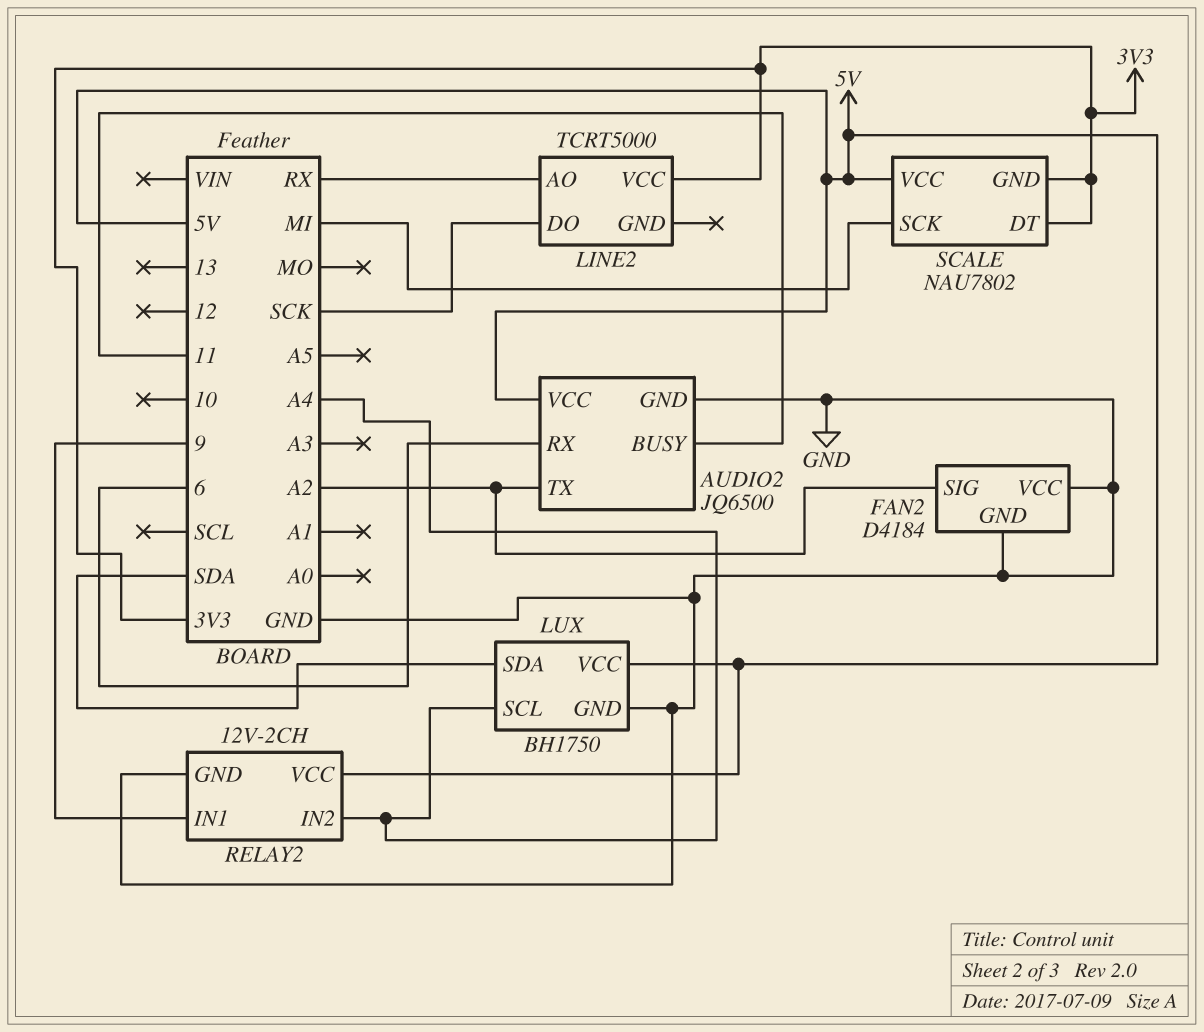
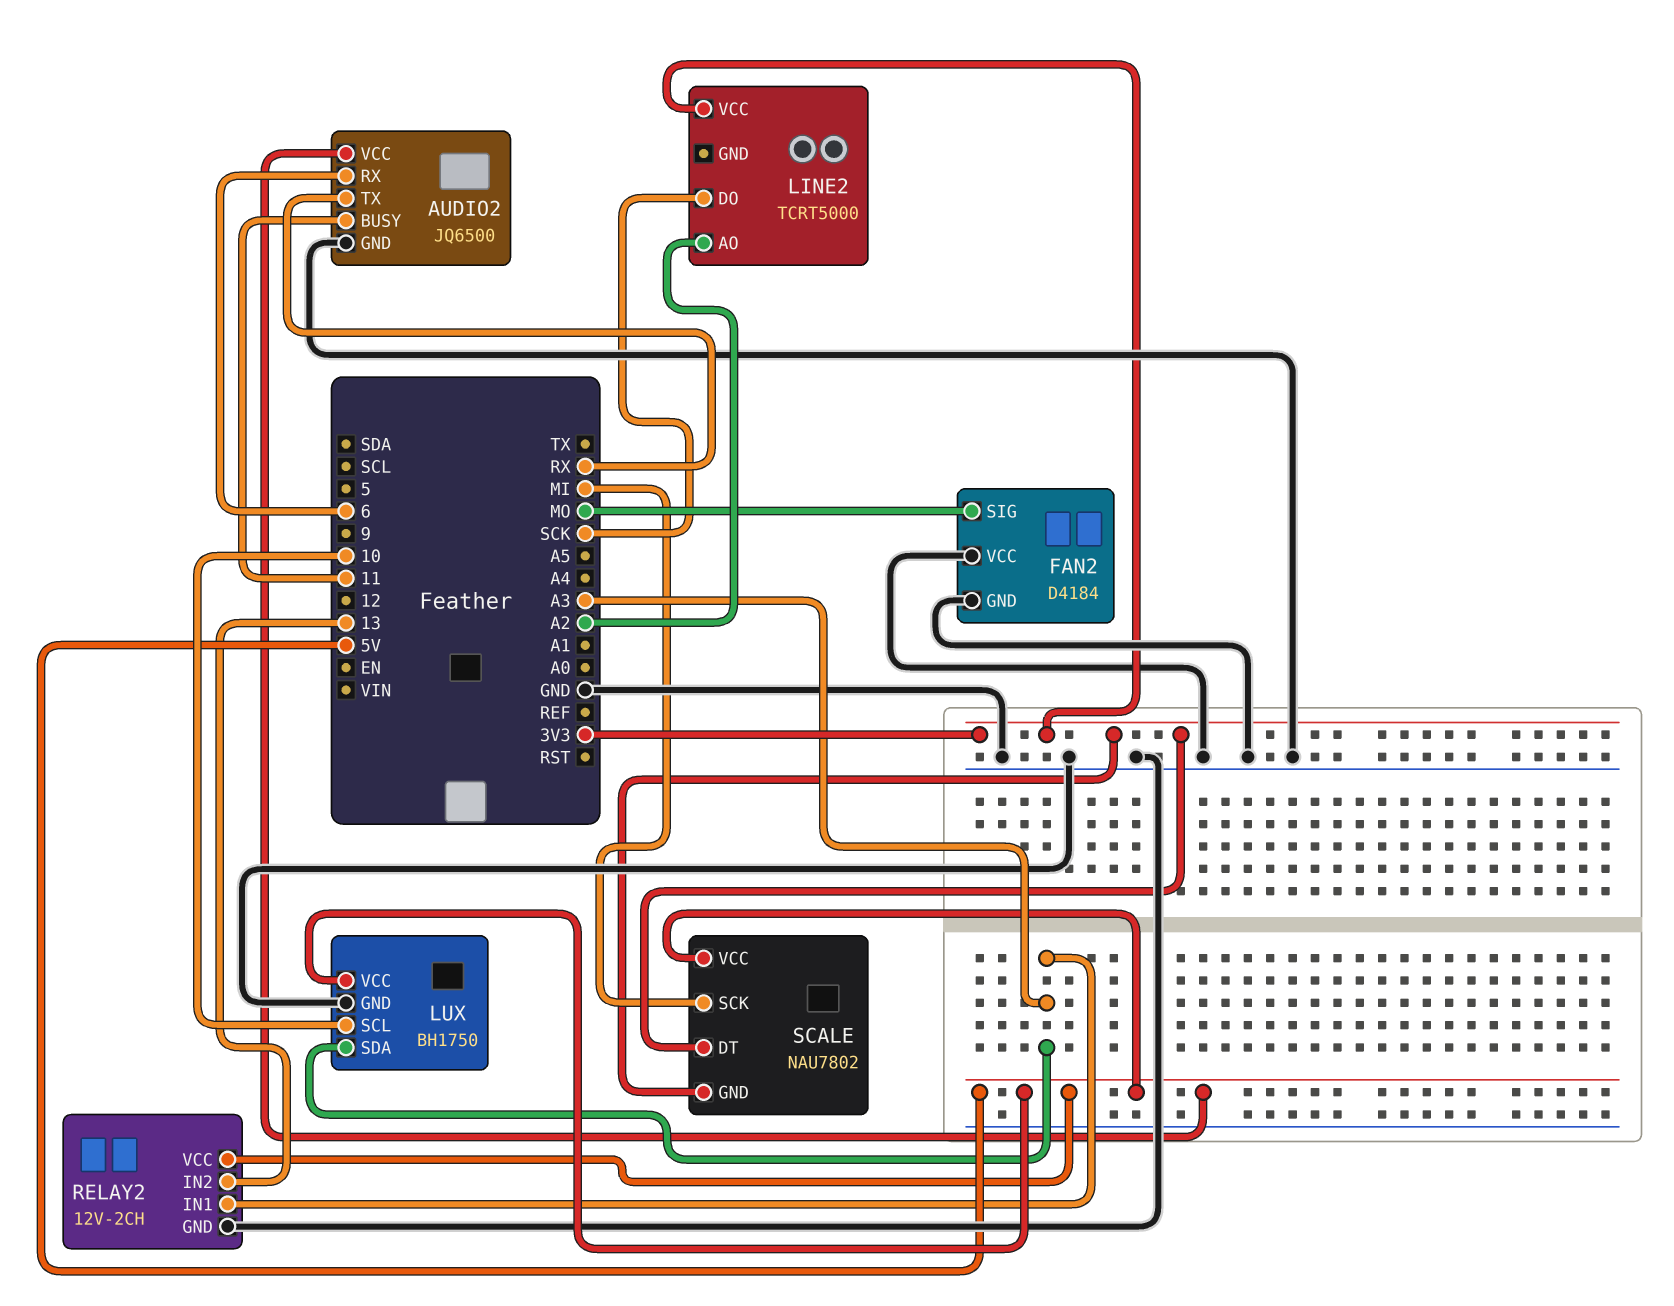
AUDIO2 pin TX: A2 -> RX
FAN2 pin SIG: A2 -> MO
LINE2 pin AO: RX -> A2
LUX pin SCL: A4 -> 10
LUX pin SDA: SDA -> A3
RELAY2 pin IN1: 9 -> A3
RELAY2 pin IN2: A4 -> 13

